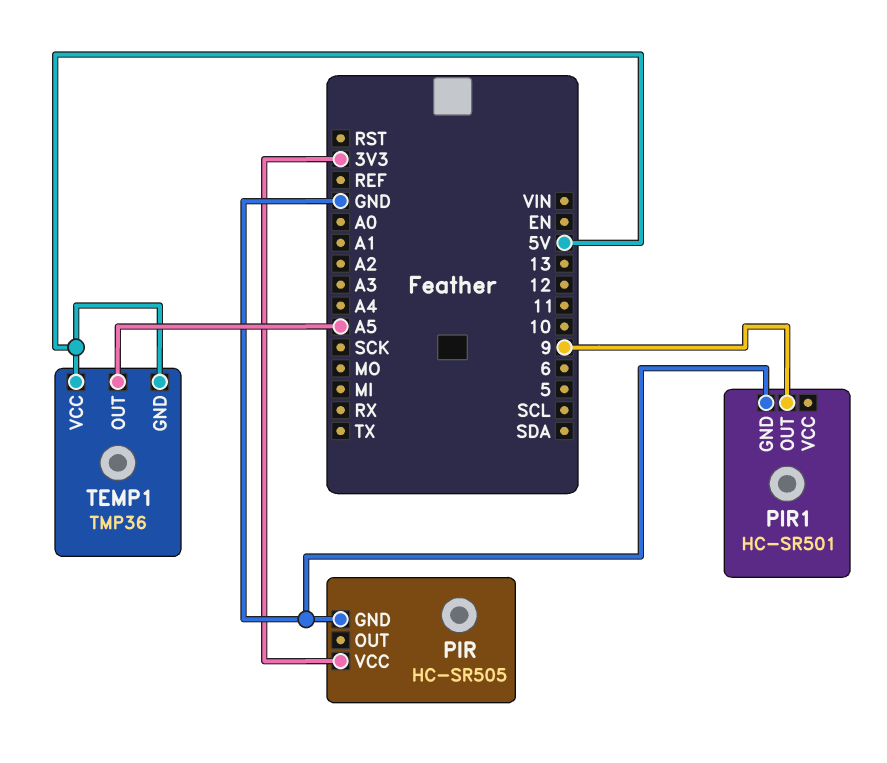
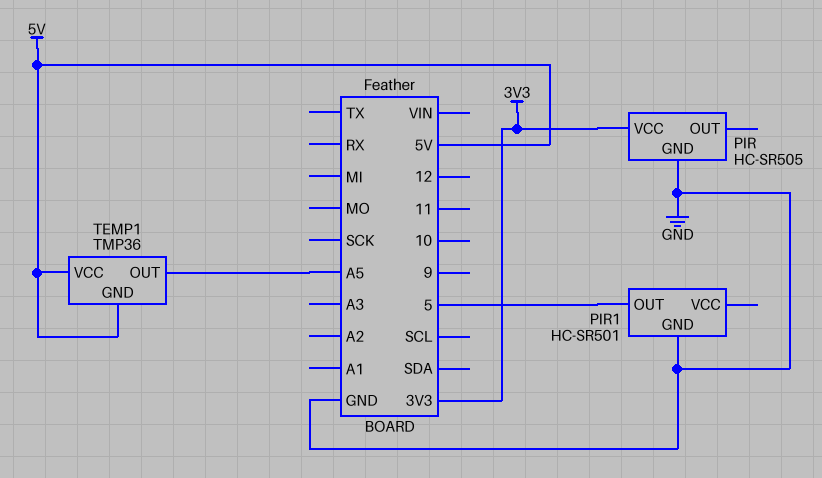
PIR1 pin OUT: 9 -> 5

